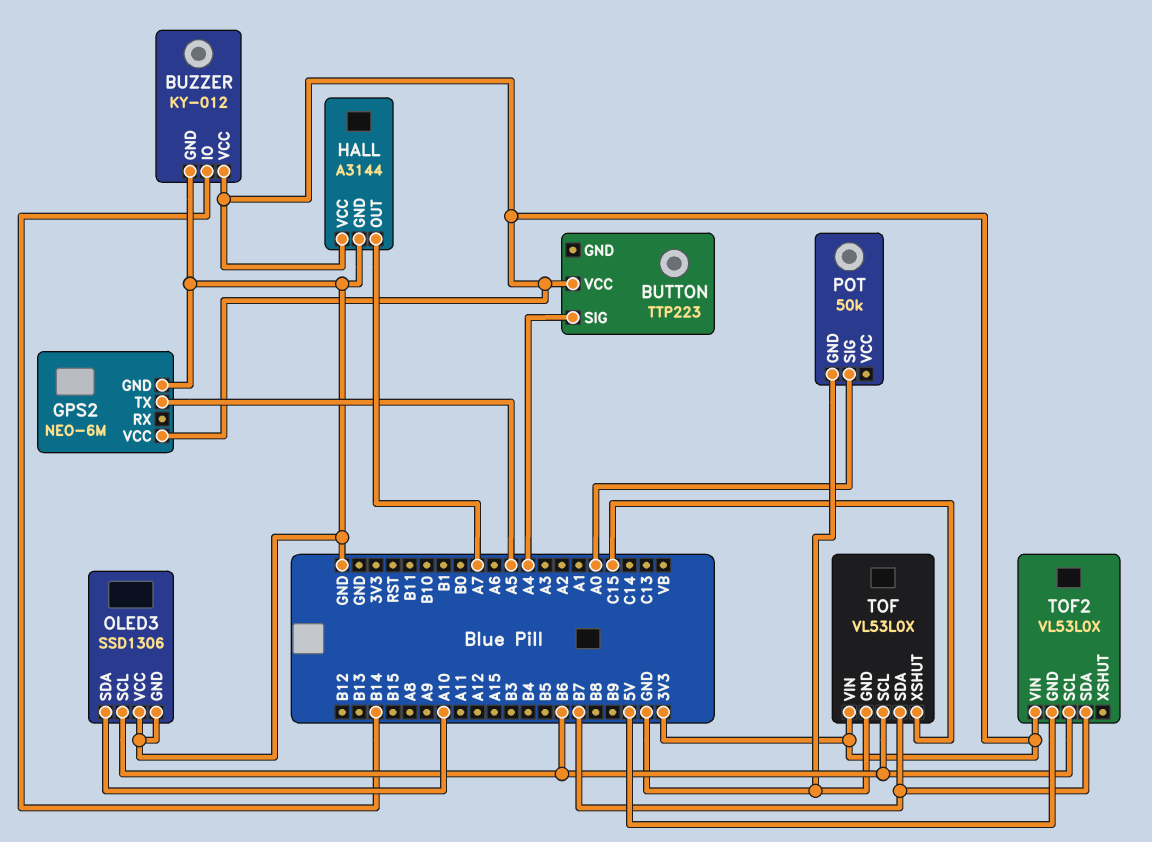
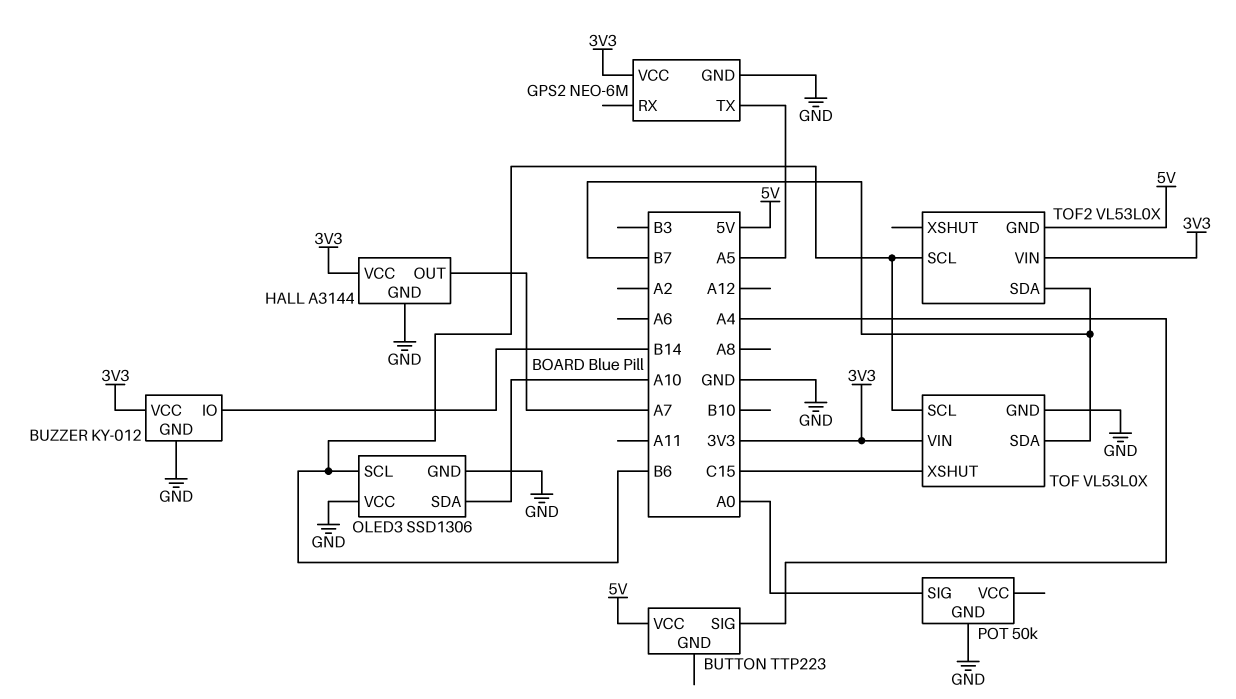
BUTTON pin VCC: 3V3 -> 5V

